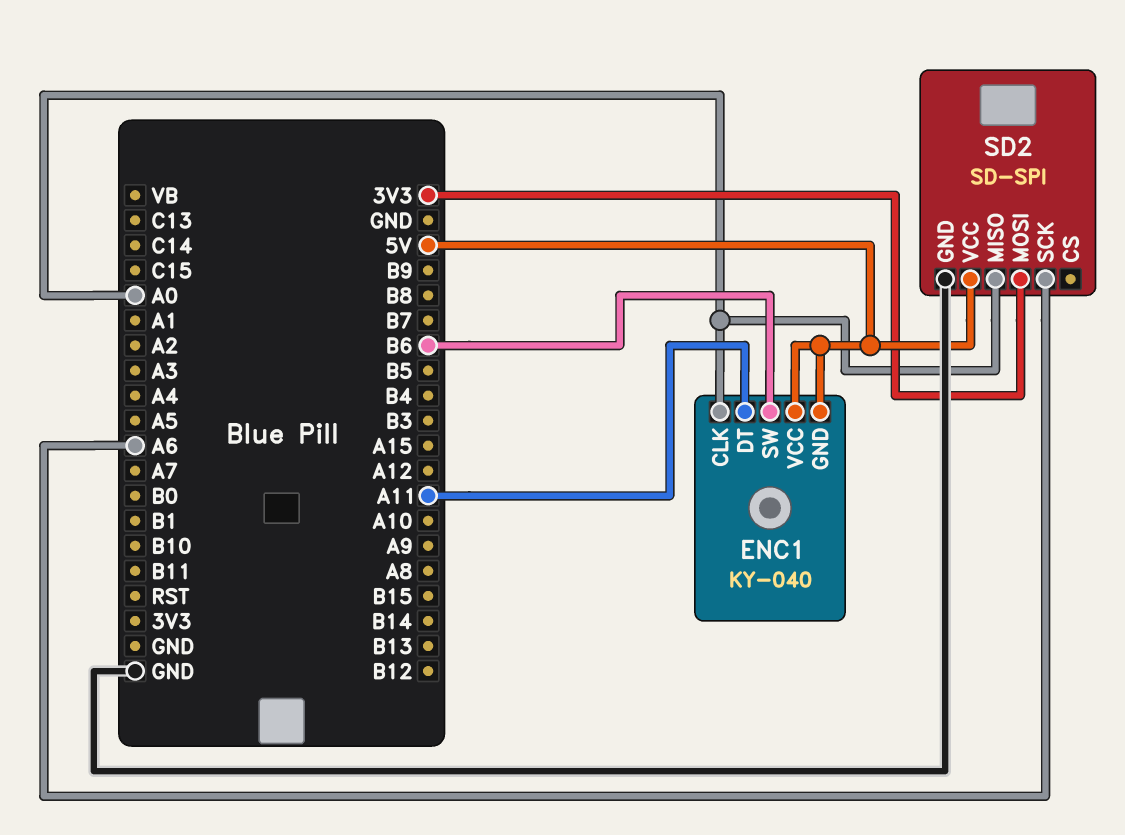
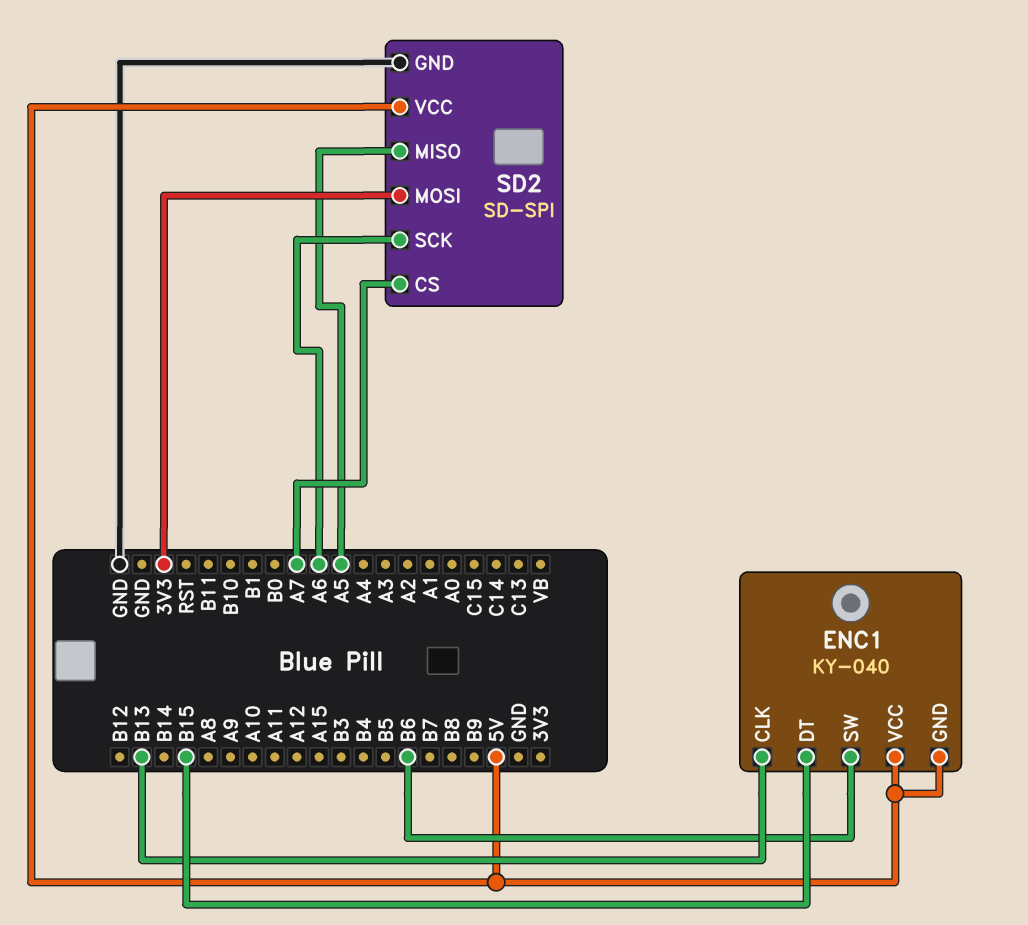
ENC1 pin CLK: A0 -> B13
ENC1 pin DT: A11 -> B15
SD2 pin CS: none -> A7
SD2 pin MISO: A0 -> A5

